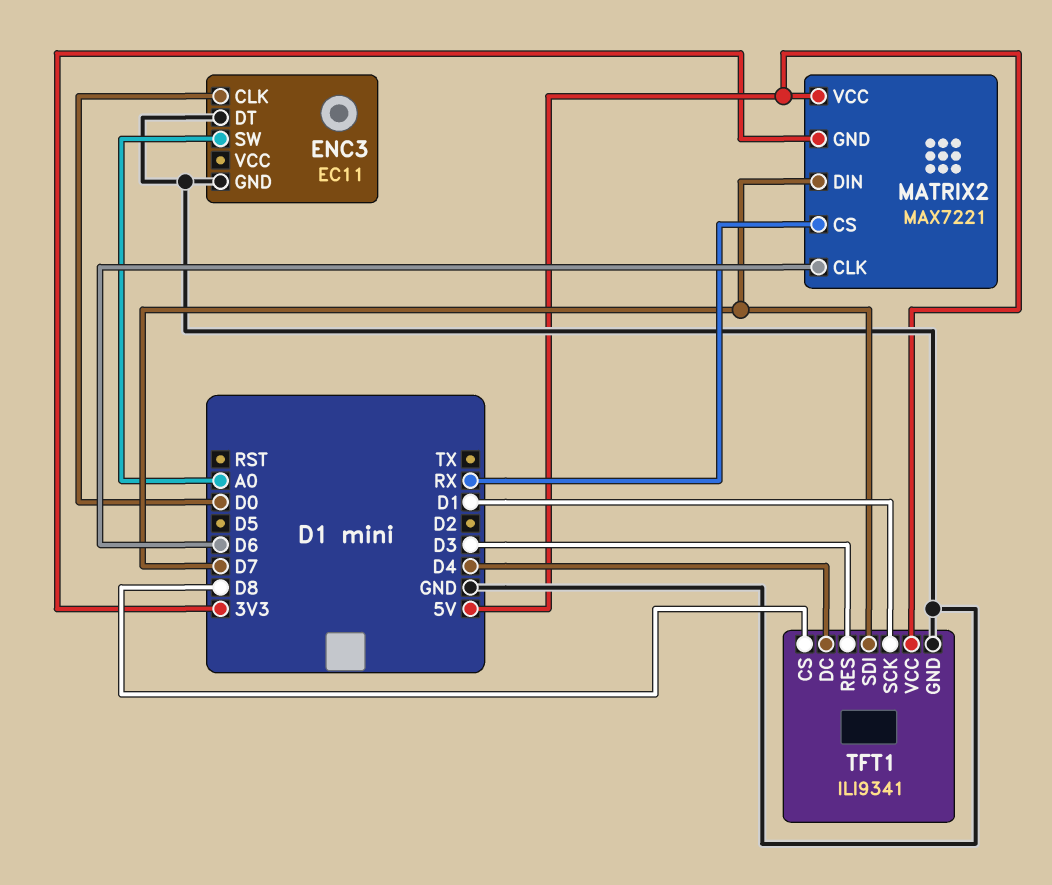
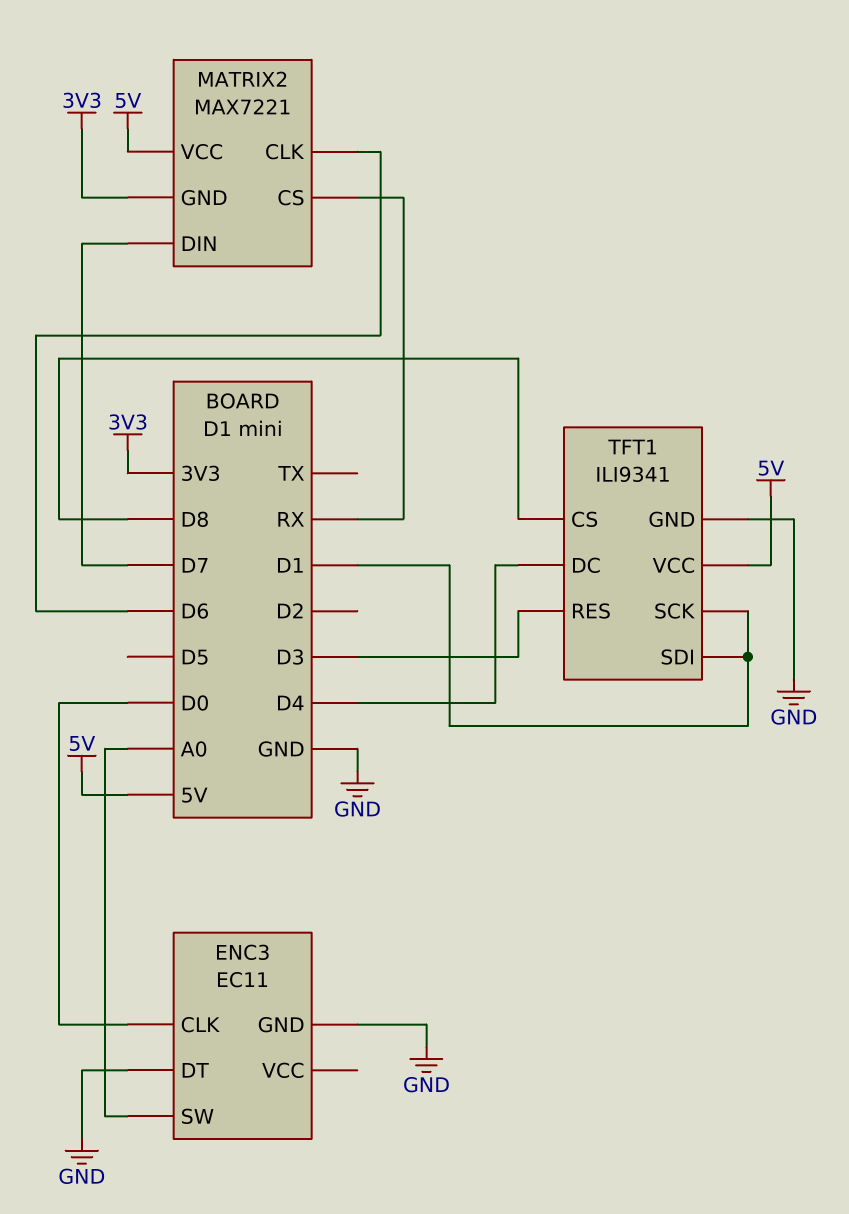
TFT1 pin SDI: D7 -> D1

